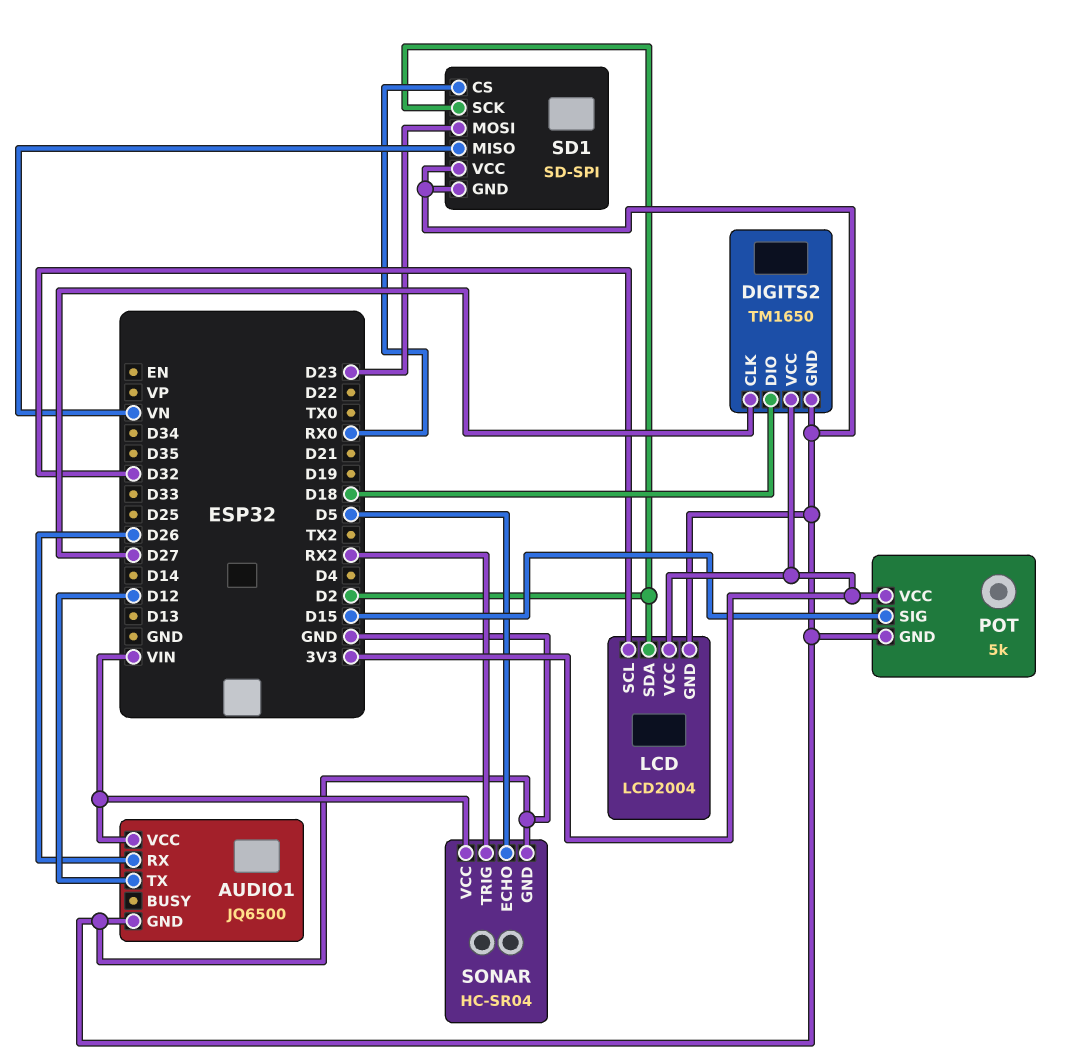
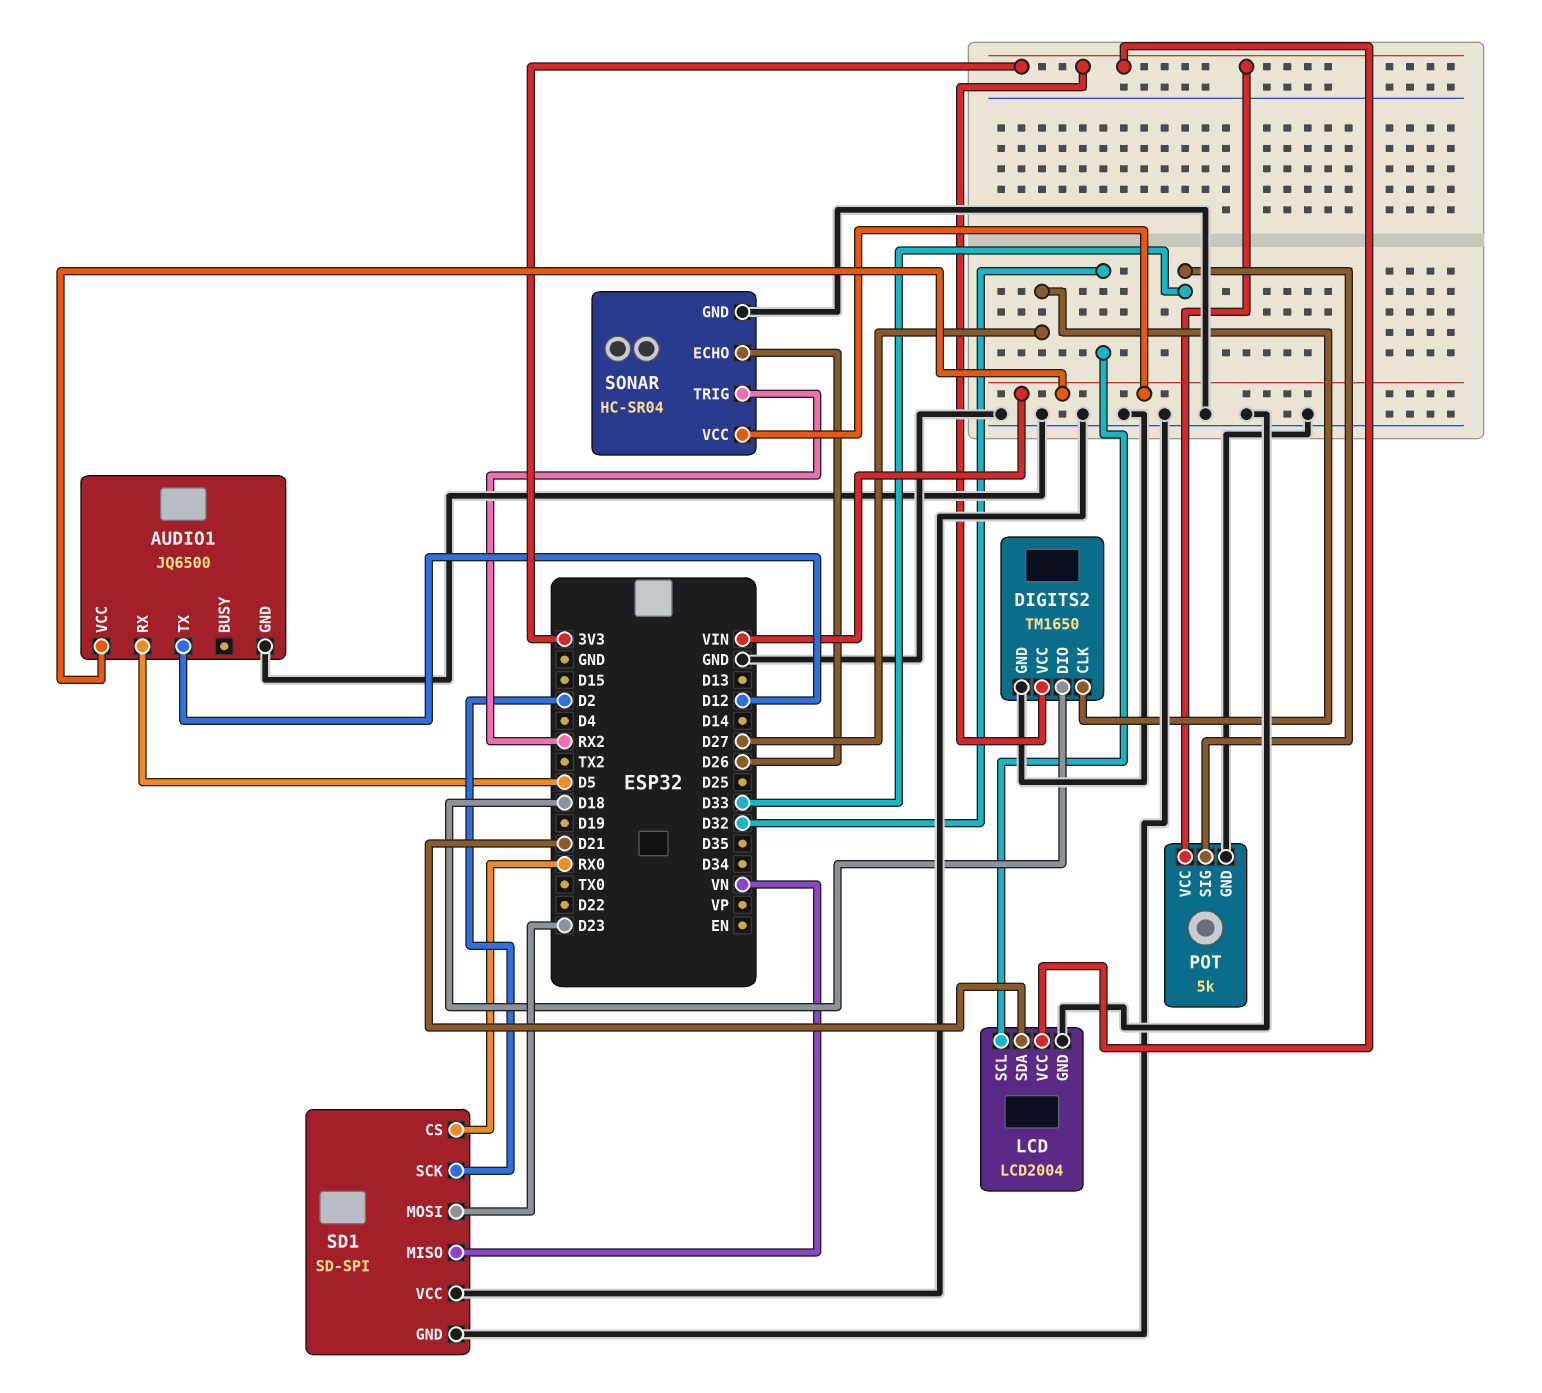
AUDIO1 pin RX: D26 -> D5
LCD pin SDA: D2 -> D21
POT pin SIG: D15 -> D33
SONAR pin ECHO: D5 -> D26

